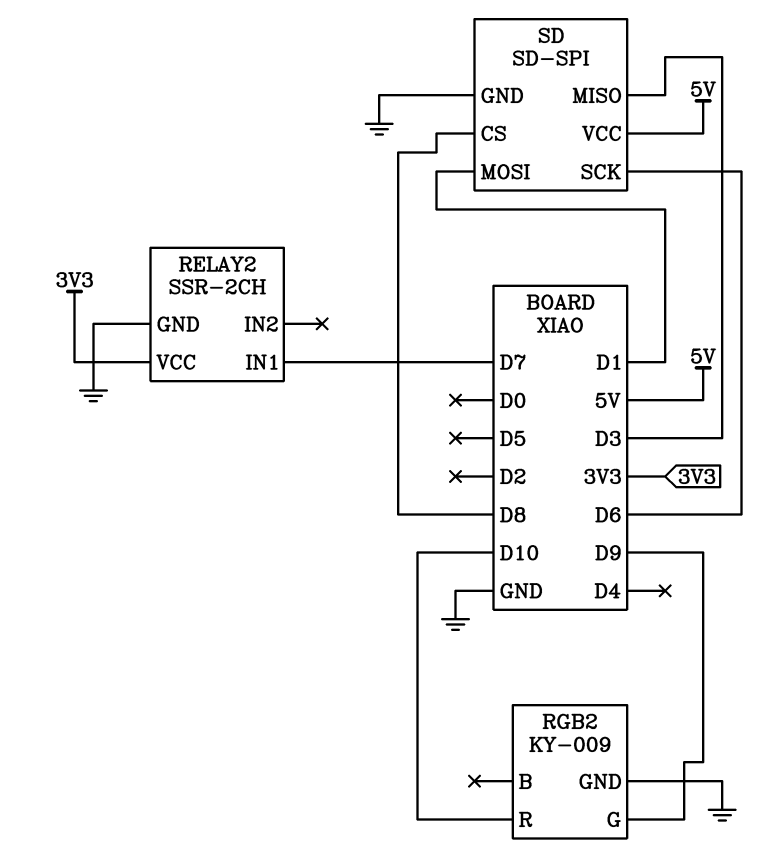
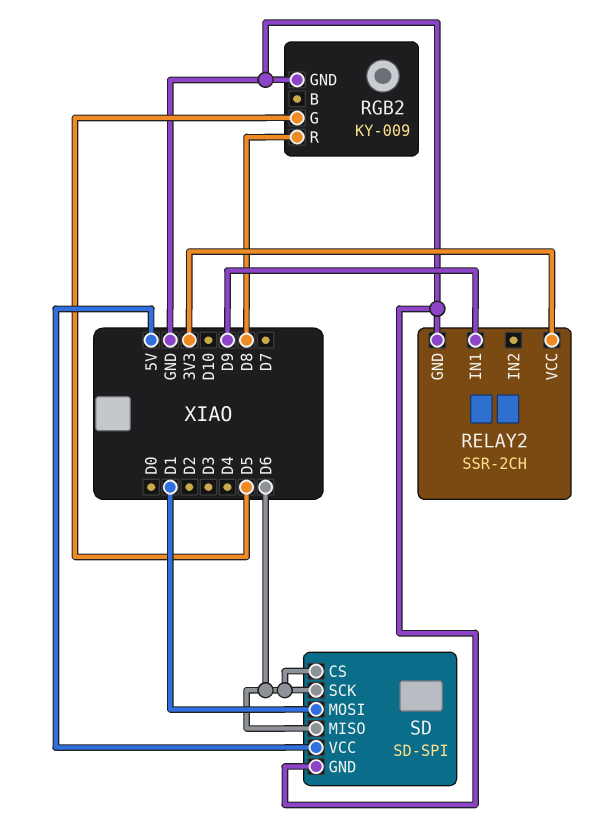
RELAY2 pin IN1: D7 -> D9
RGB2 pin G: D9 -> D5
RGB2 pin R: D10 -> D8
SD pin CS: D8 -> D6
SD pin MISO: D3 -> D6

